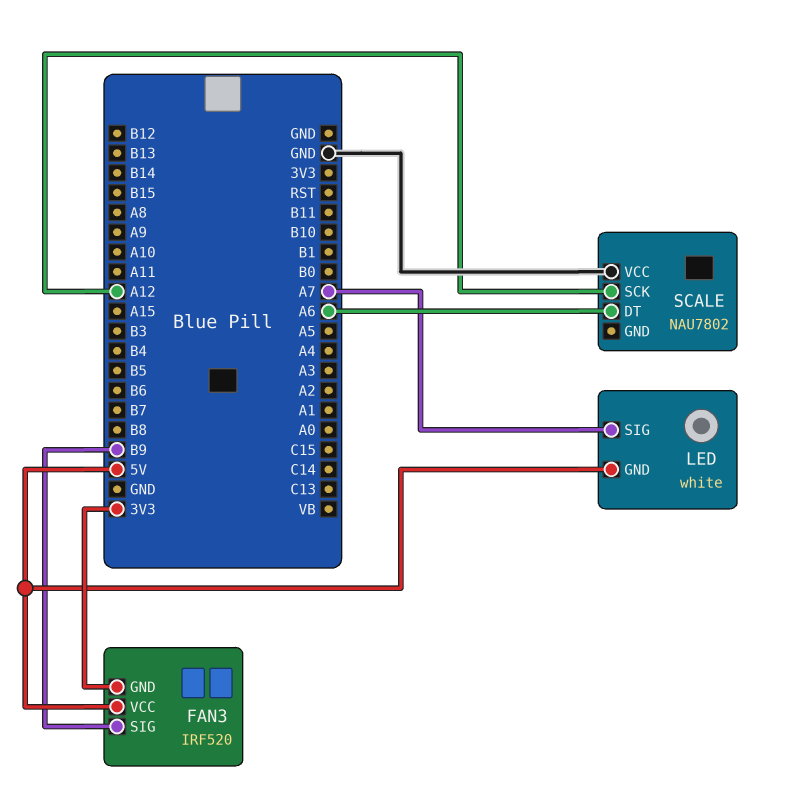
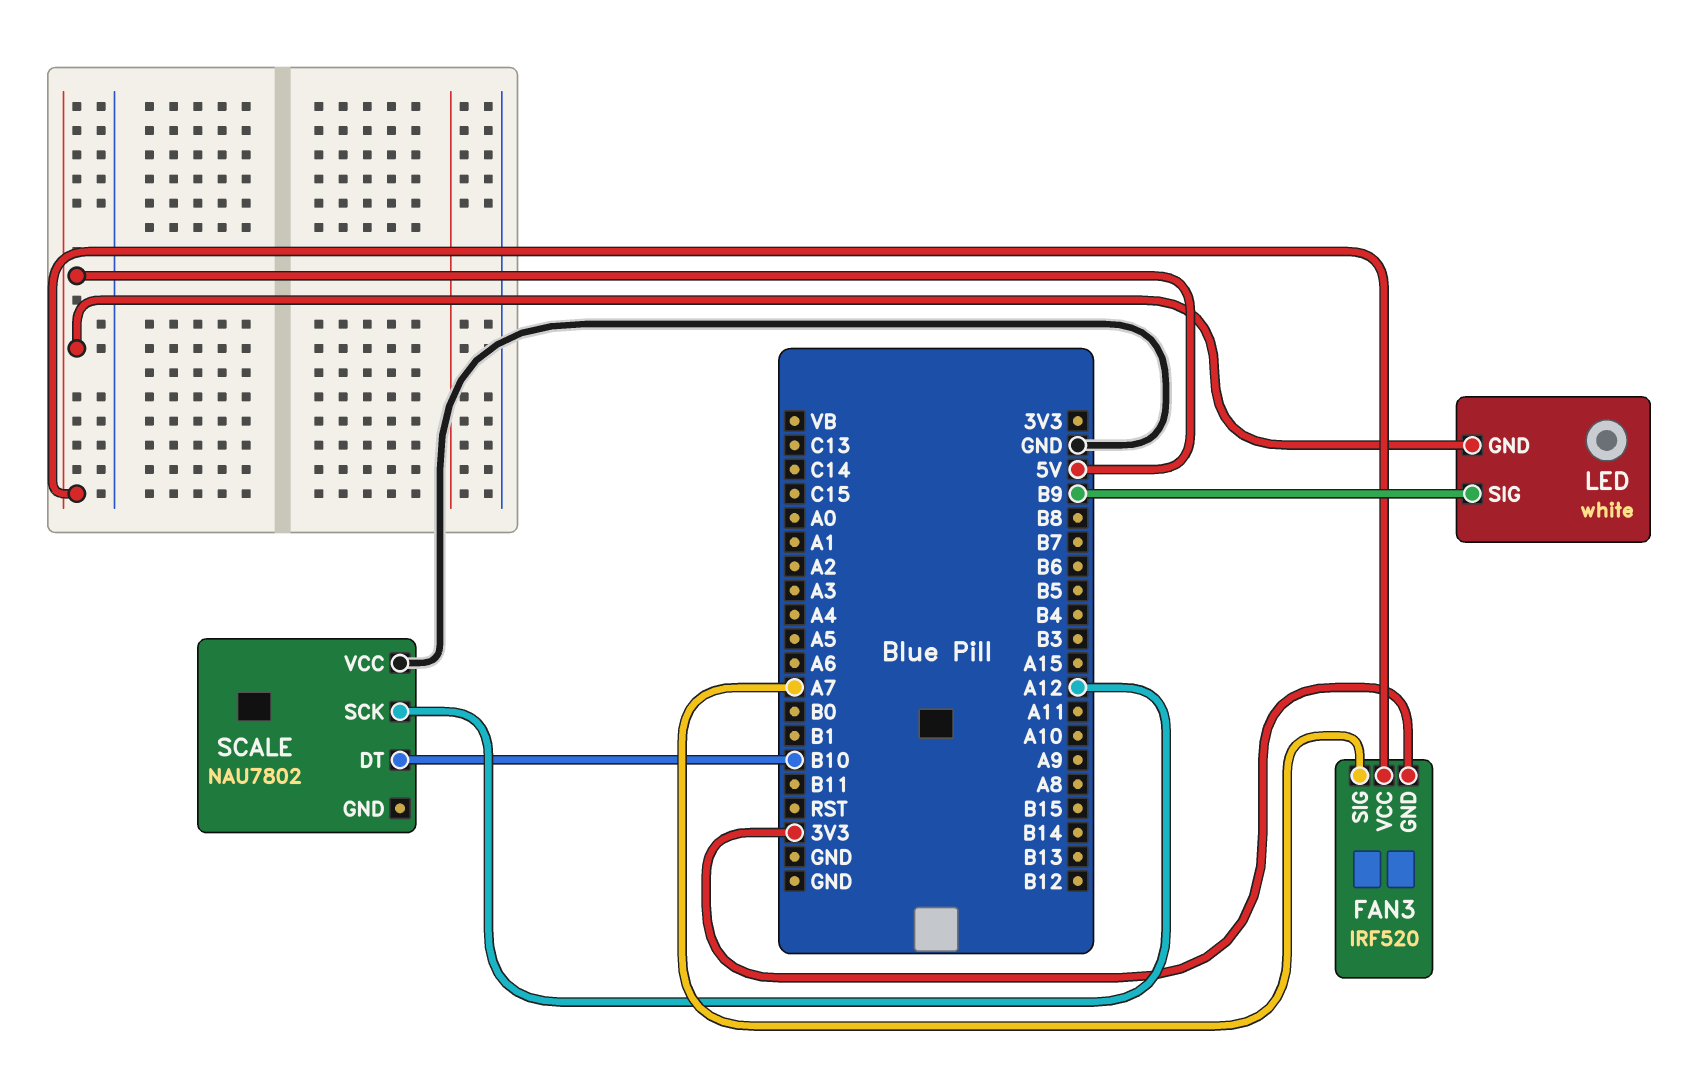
FAN3 pin SIG: B9 -> A7
LED pin SIG: A7 -> B9
SCALE pin DT: A6 -> B10

